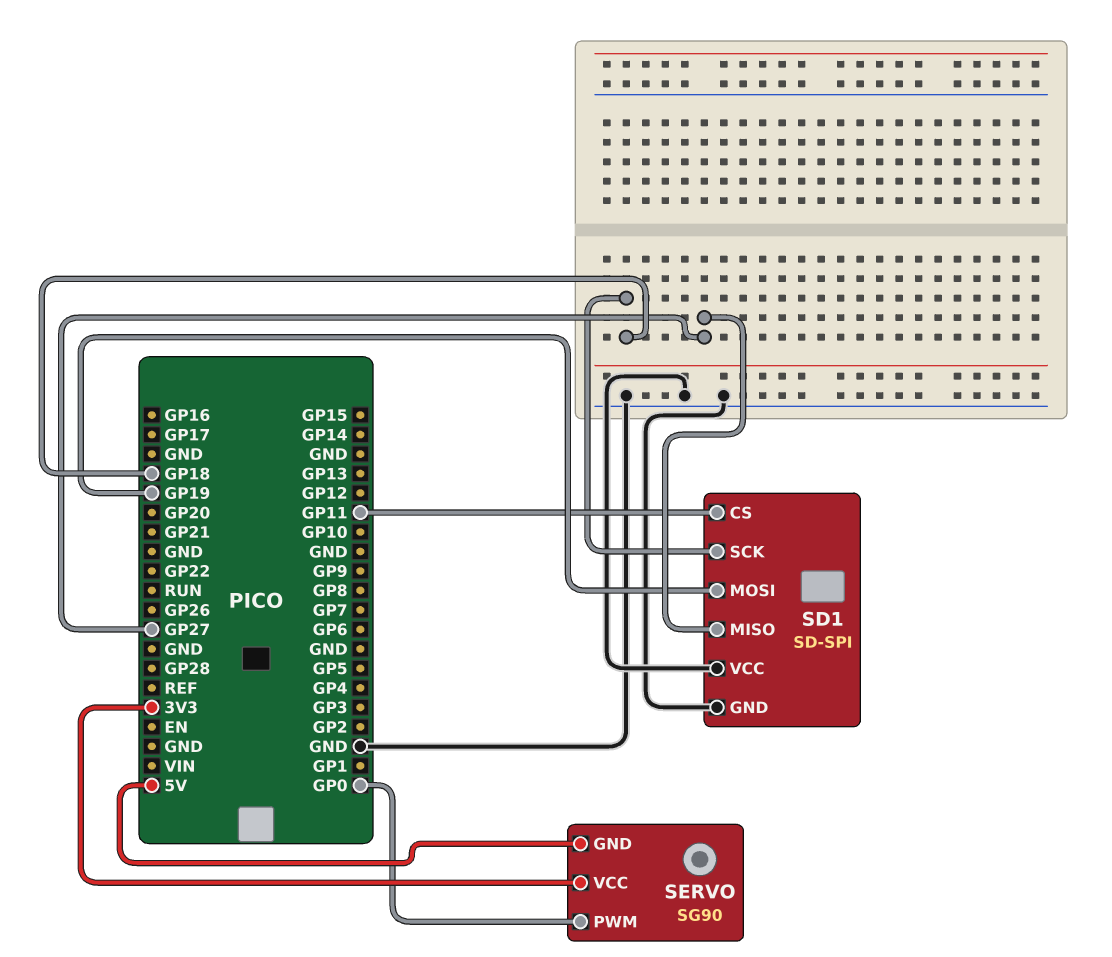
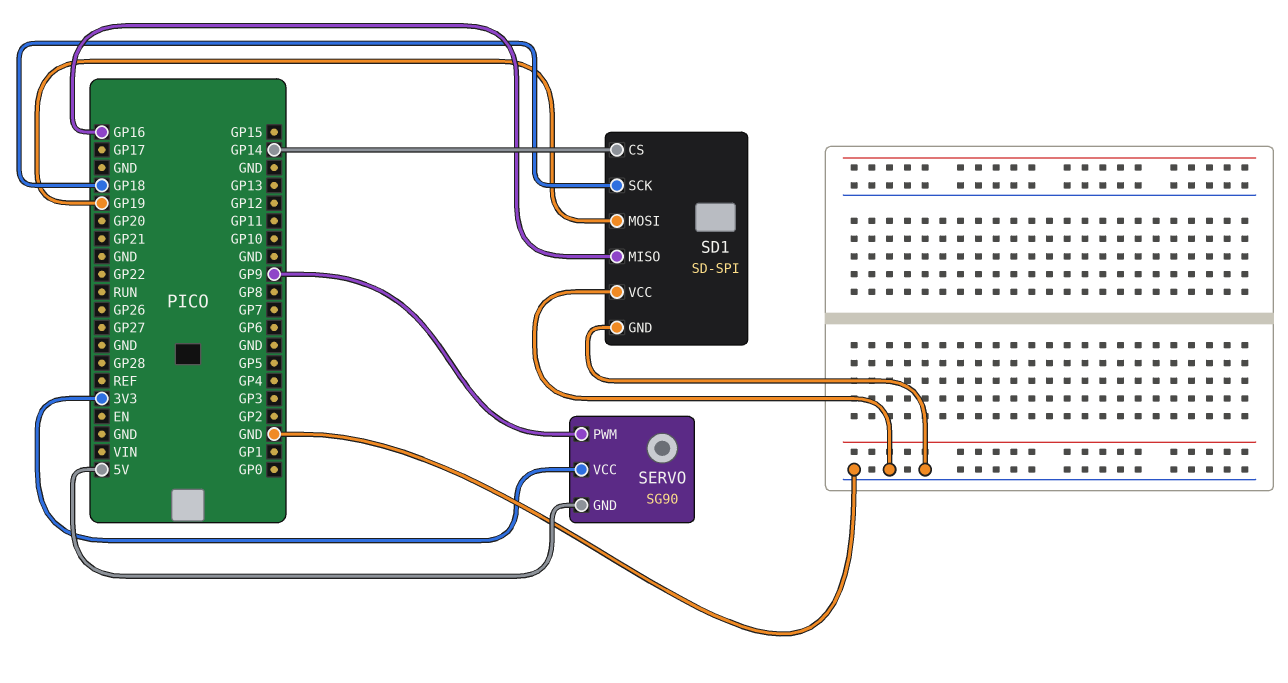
SD1 pin CS: GP11 -> GP14
SD1 pin MISO: GP27 -> GP16
SERVO pin PWM: GP0 -> GP9

